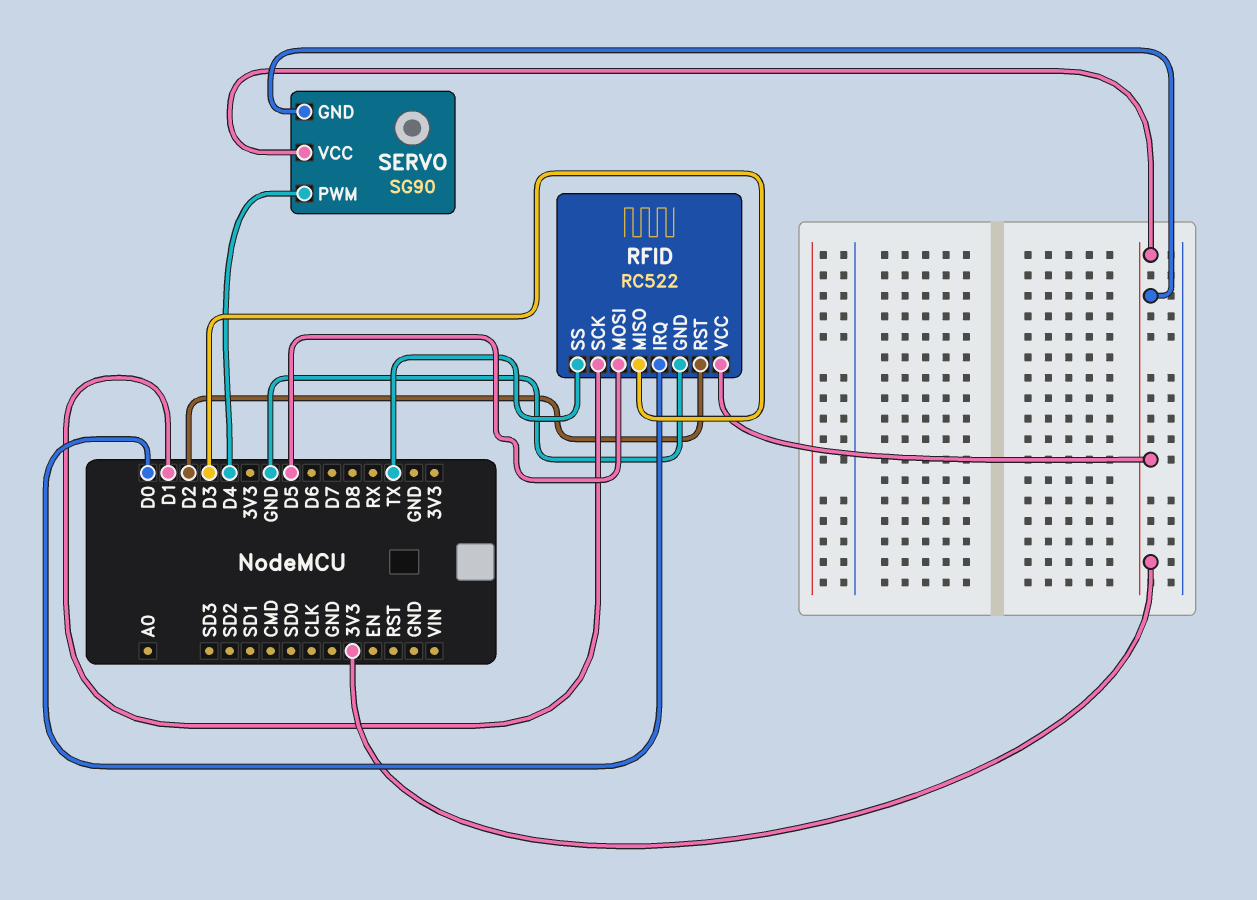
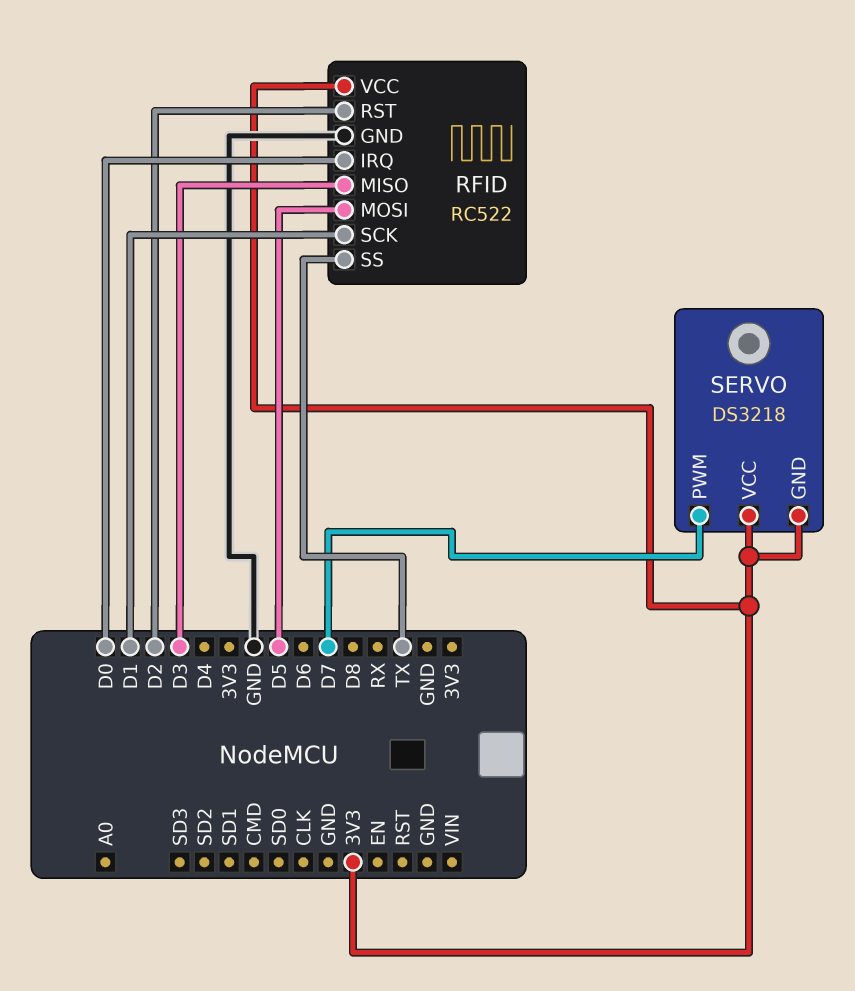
SERVO: SG90 -> DS3218
SERVO pin PWM: D4 -> D7

